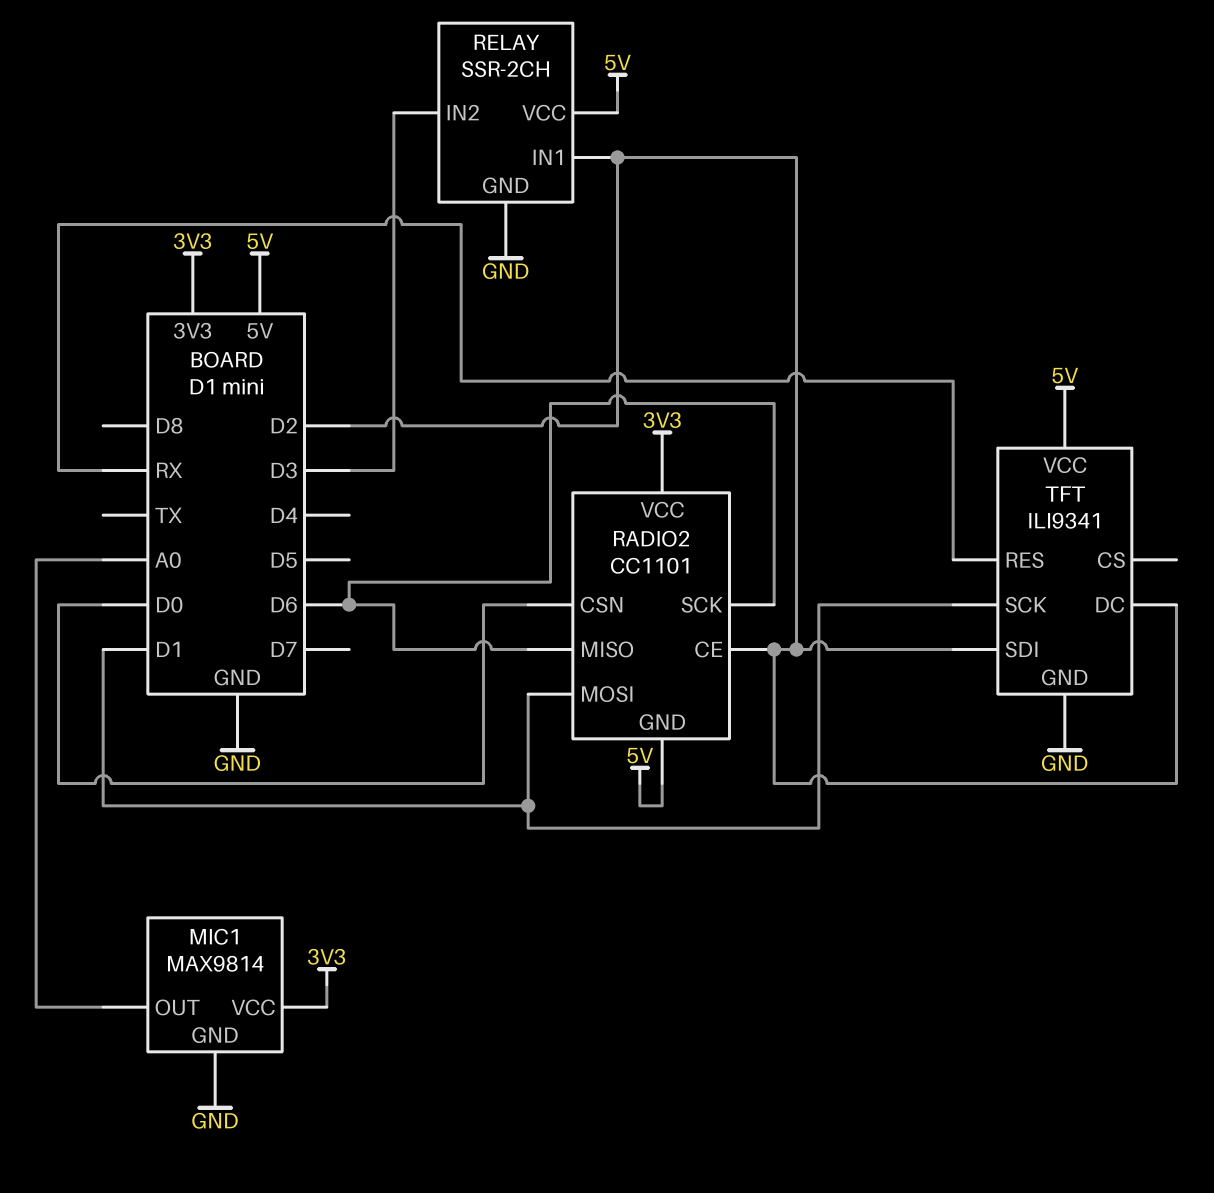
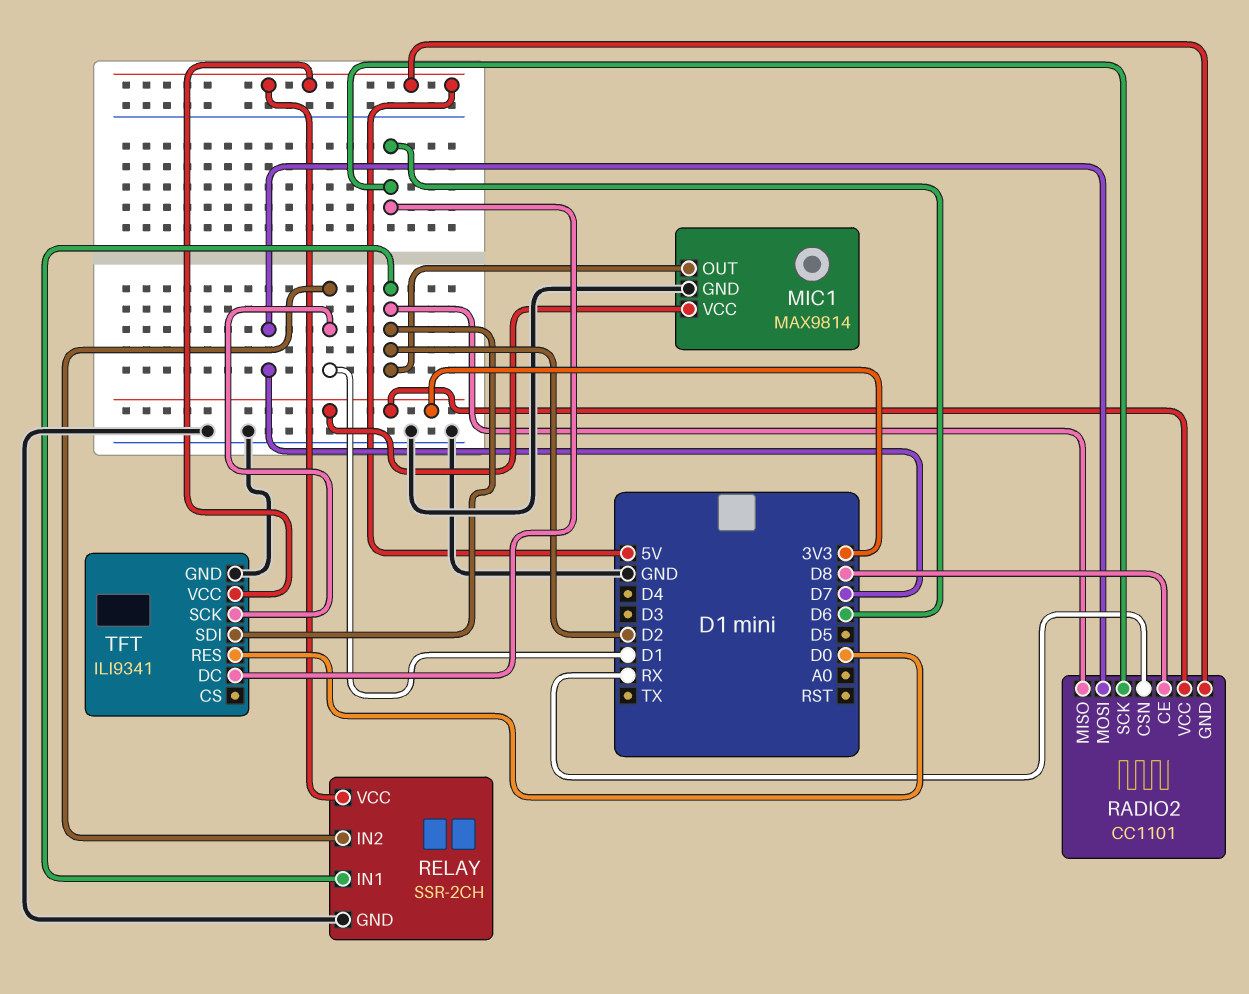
MIC1 pin OUT: A0 -> D2
RADIO2 pin CE: D2 -> D8
RADIO2 pin CSN: D0 -> RX
RADIO2 pin MISO: D6 -> D2
RADIO2 pin MOSI: D1 -> D7
RELAY pin IN2: D3 -> D1
TFT pin DC: D2 -> D6
TFT pin RES: RX -> D0

